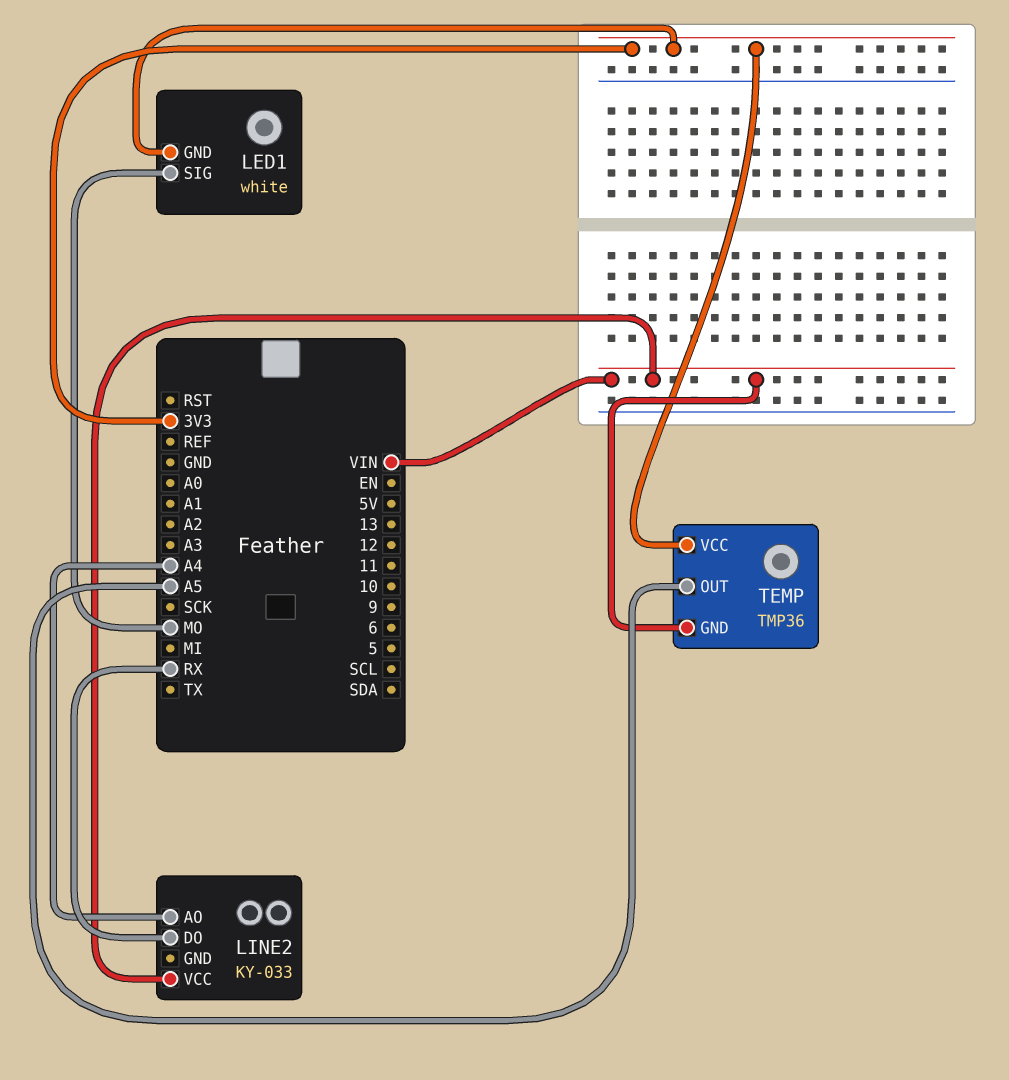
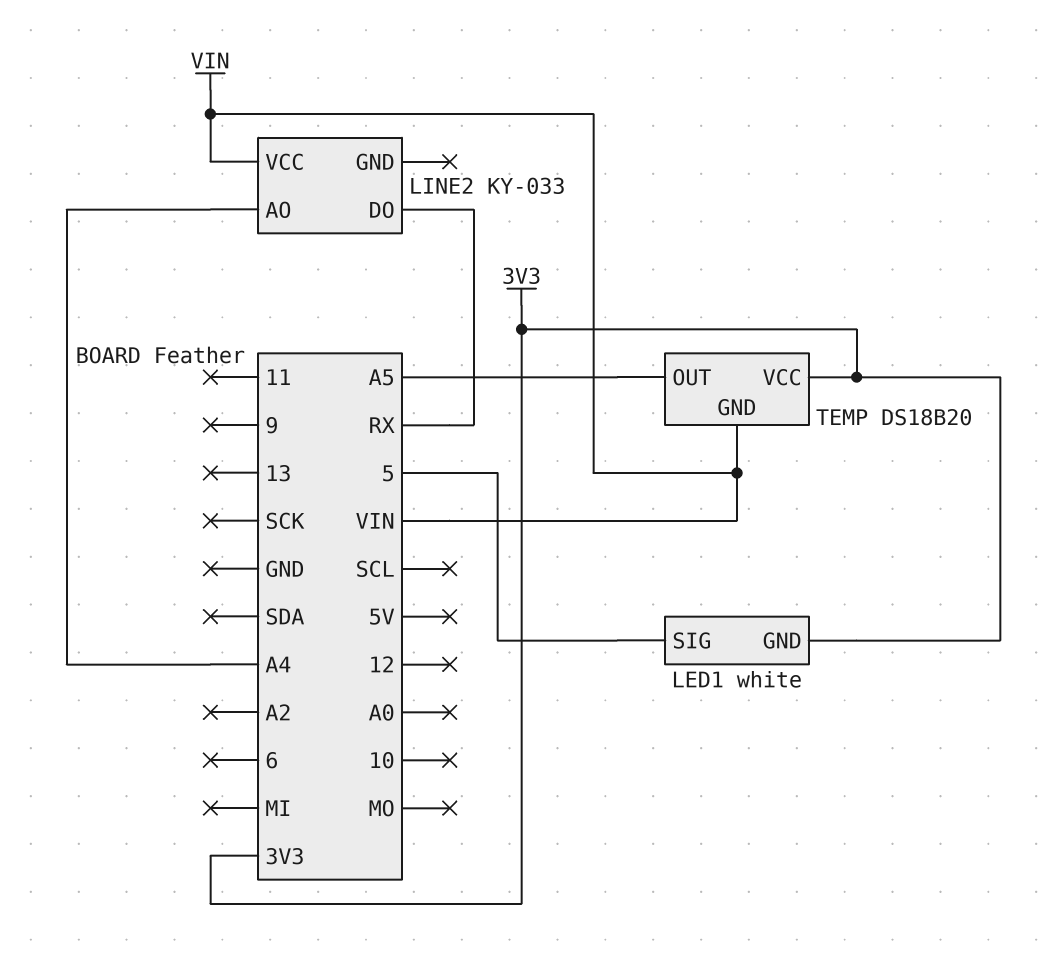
LED1 pin SIG: MO -> 5
TEMP: TMP36 -> DS18B20

